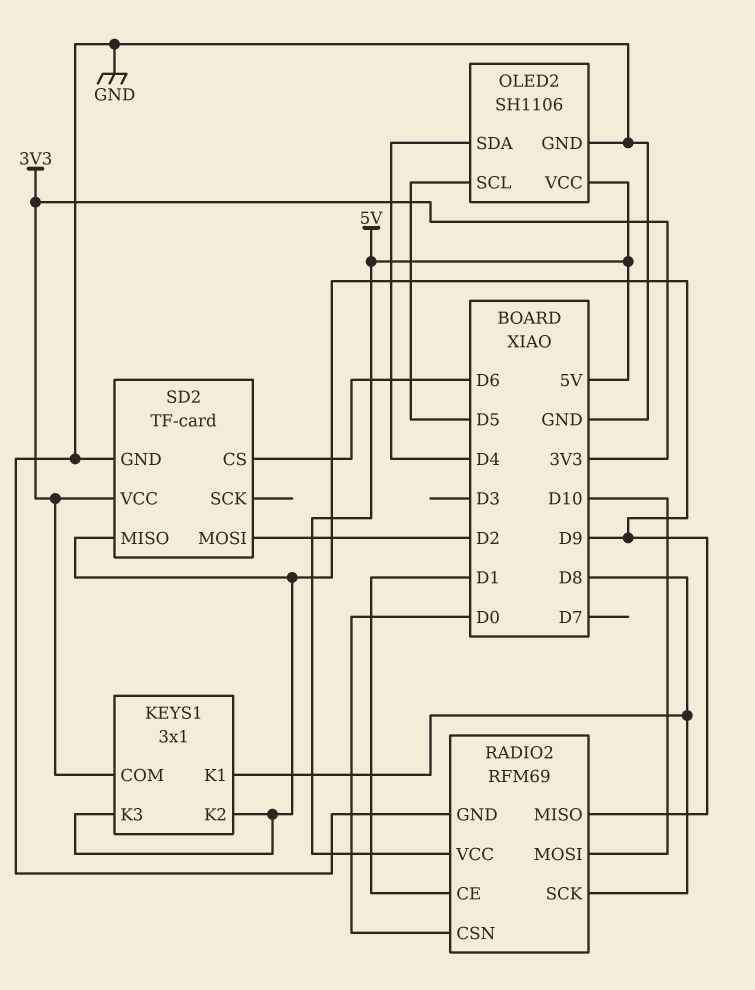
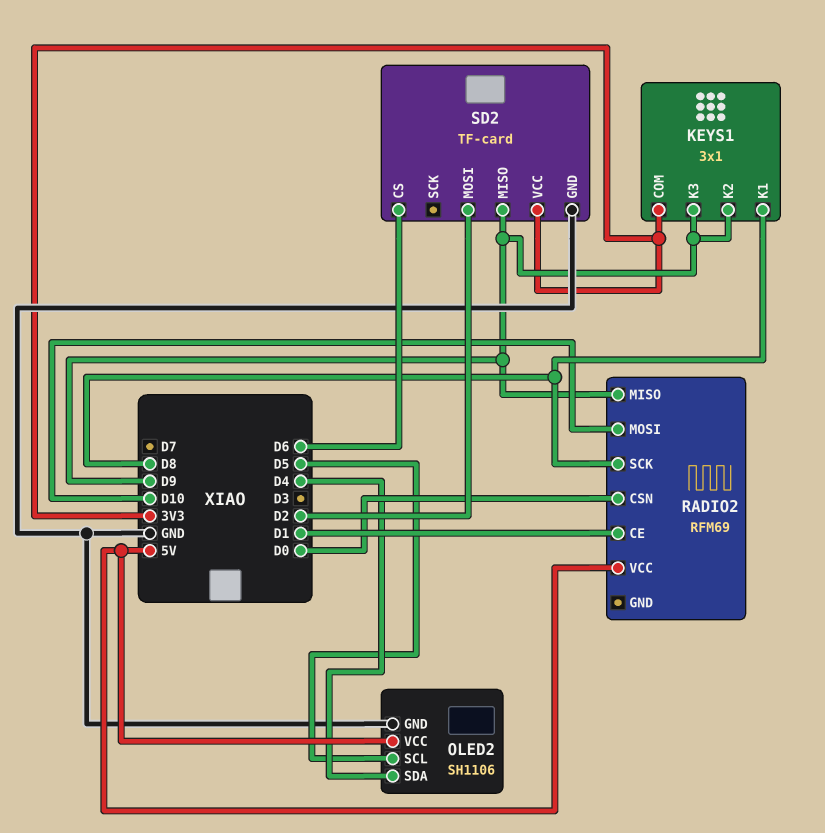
RADIO2 pin GND: GND -> none

